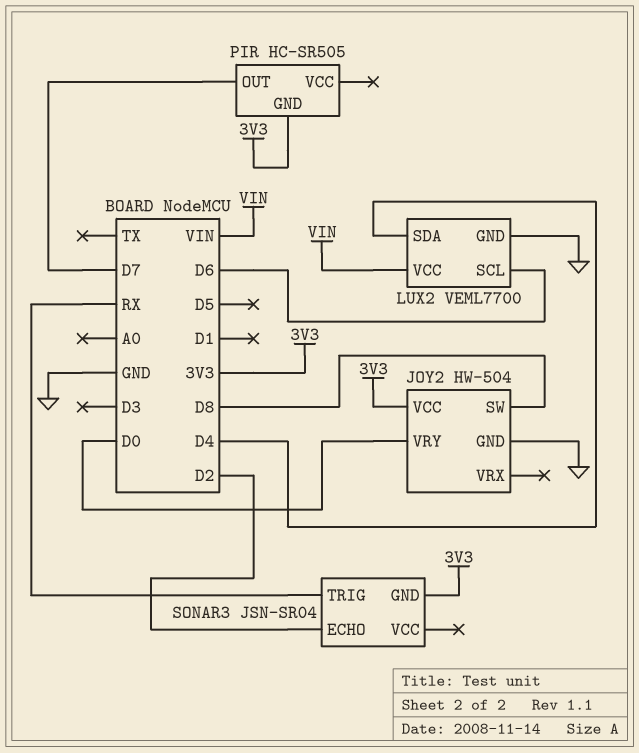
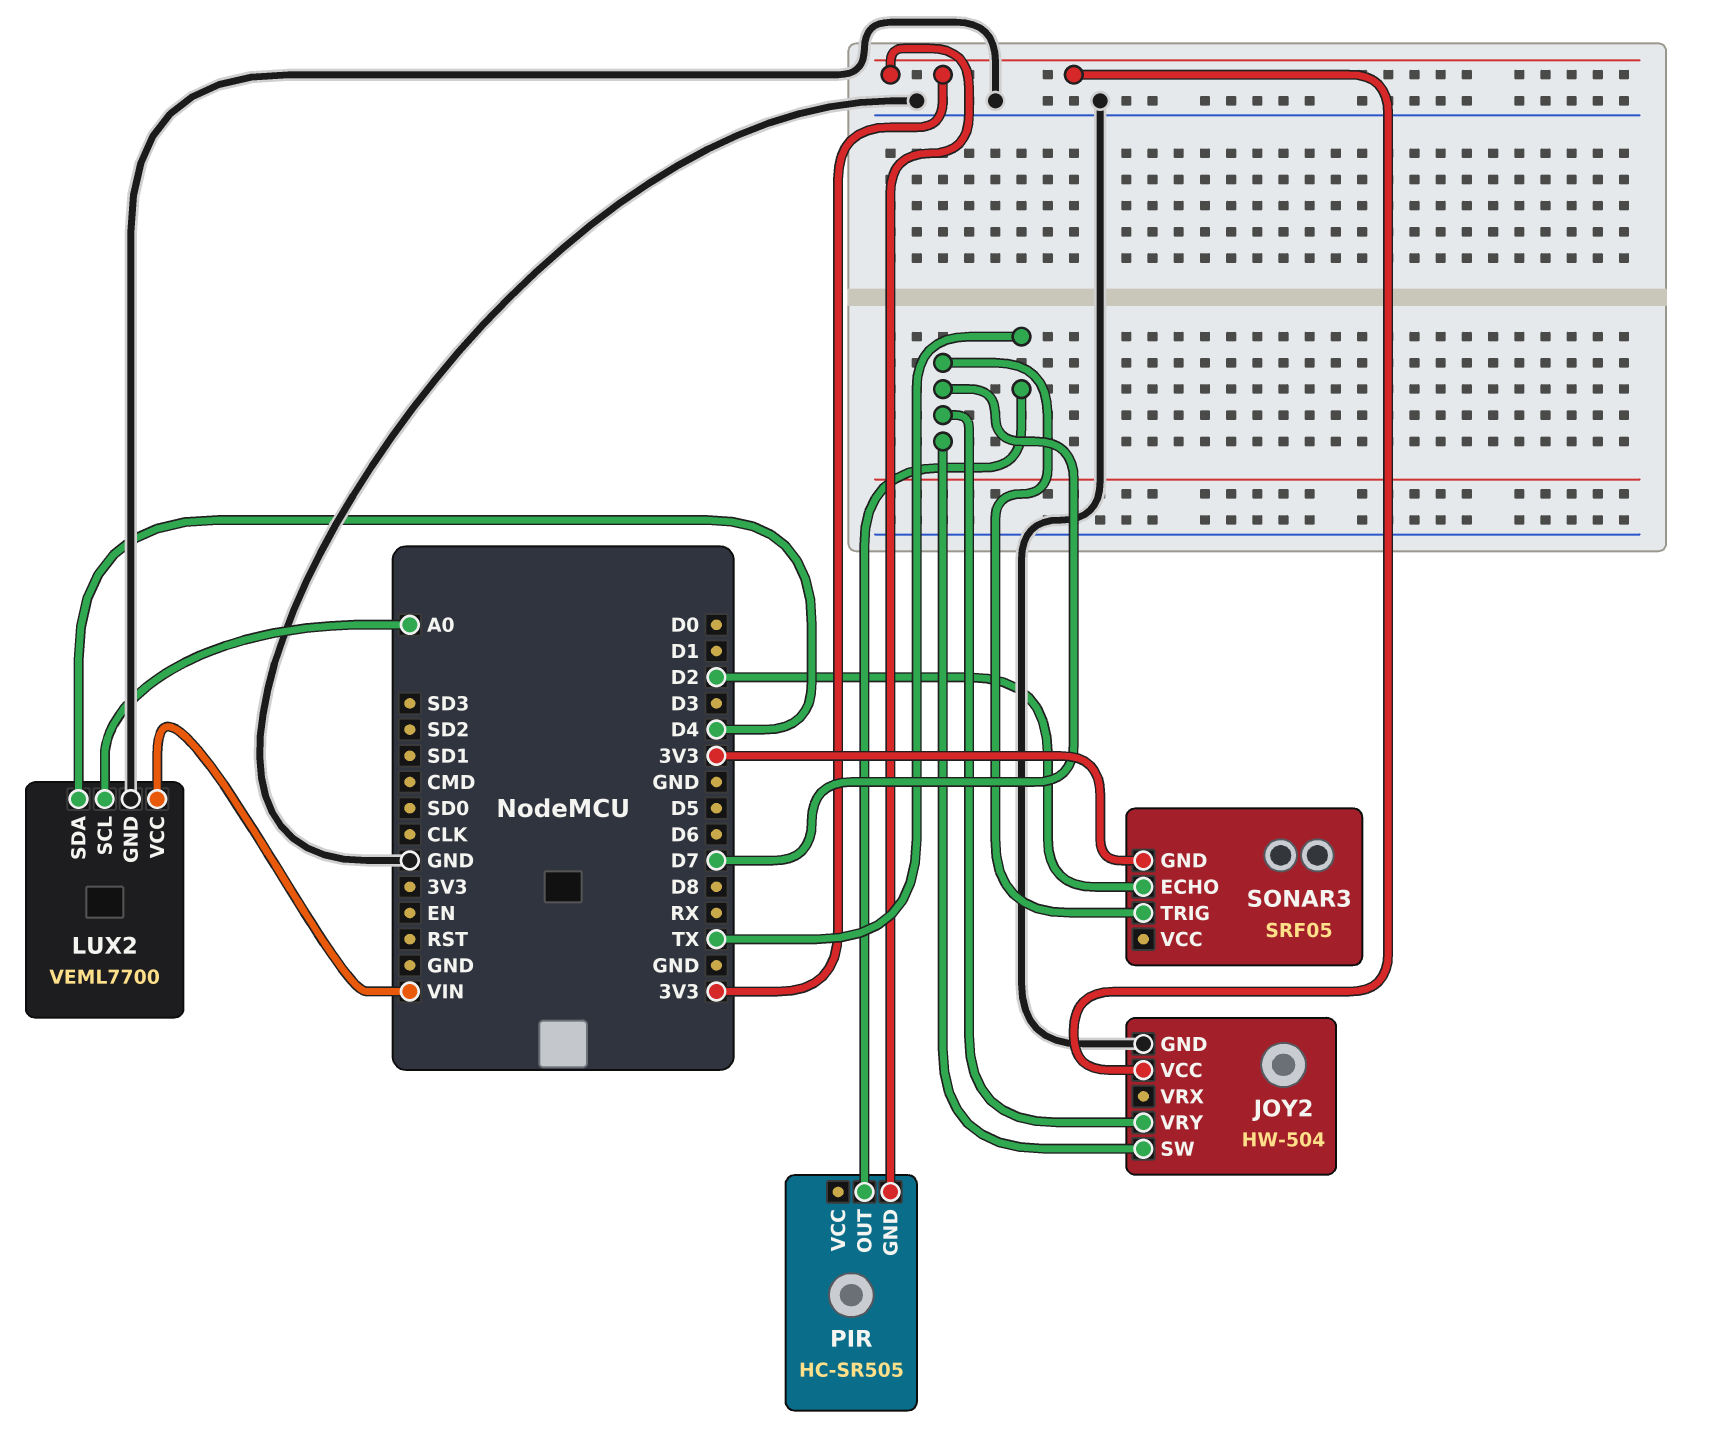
JOY2 pin SW: D8 -> D7
JOY2 pin VRY: D0 -> D7
LUX2 pin SCL: D6 -> A0
PIR pin OUT: D7 -> TX
SONAR3: JSN-SR04 -> SRF05
SONAR3 pin TRIG: RX -> D7

